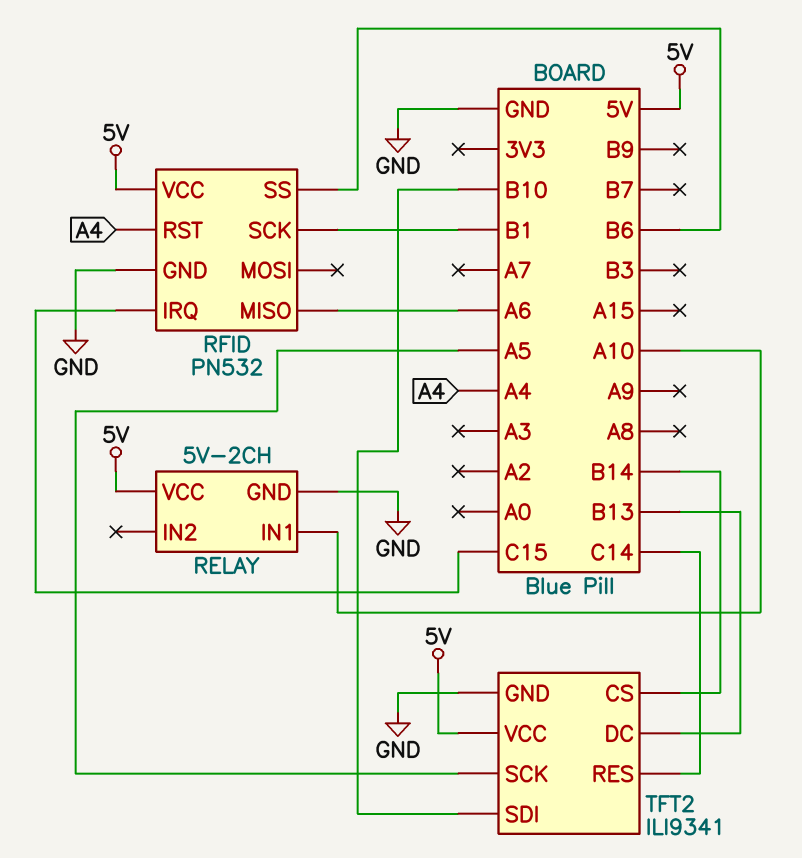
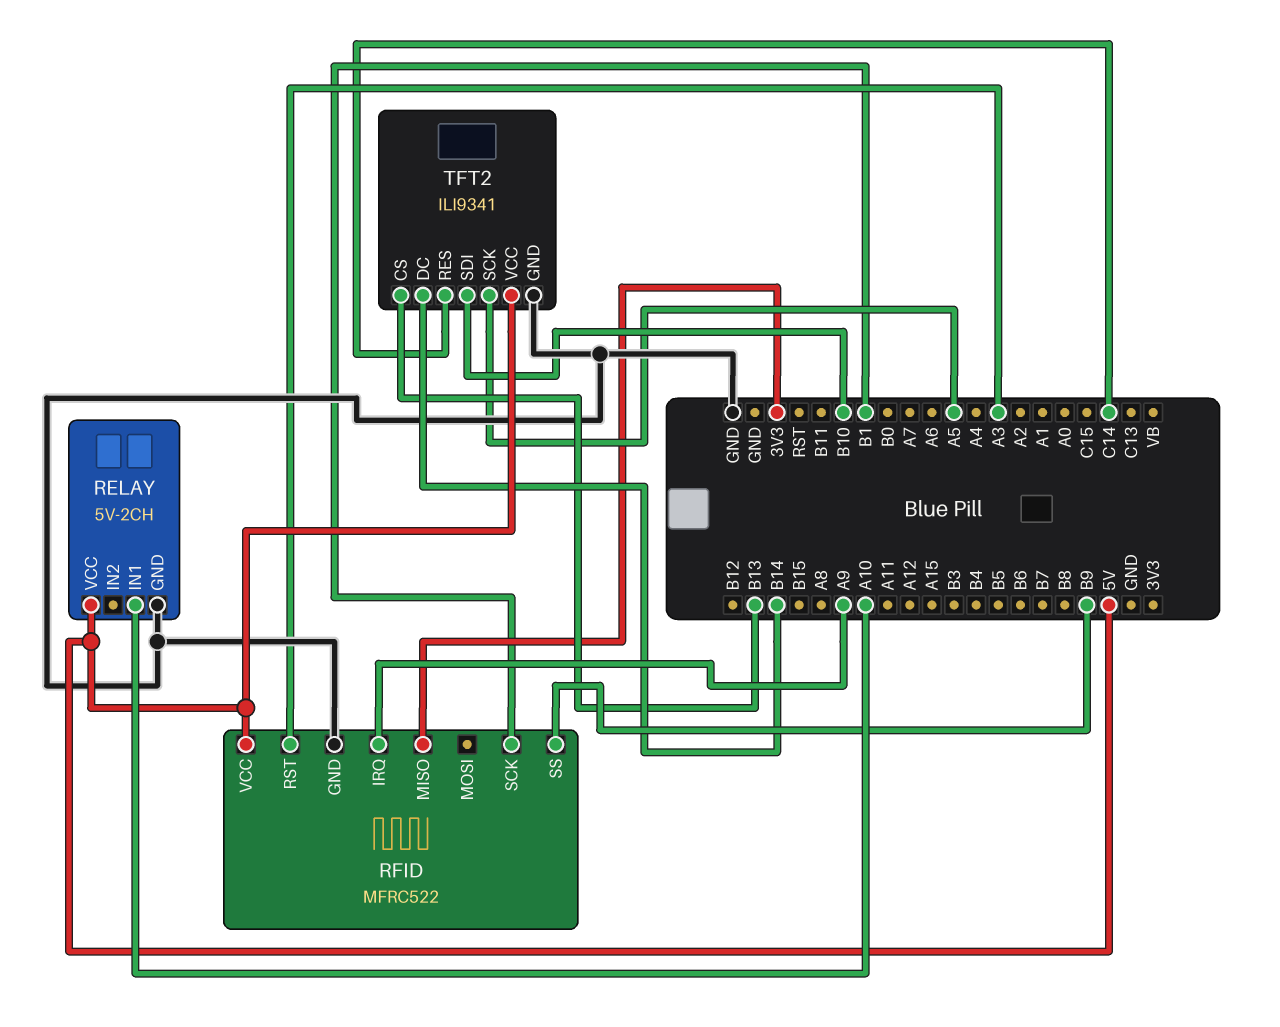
RFID: PN532 -> MFRC522
RFID pin IRQ: C15 -> A9
RFID pin MISO: A6 -> 3V3
RFID pin RST: A4 -> A3
RFID pin SS: B6 -> B9
TFT2 pin CS: B14 -> B13
TFT2 pin DC: B13 -> B14

